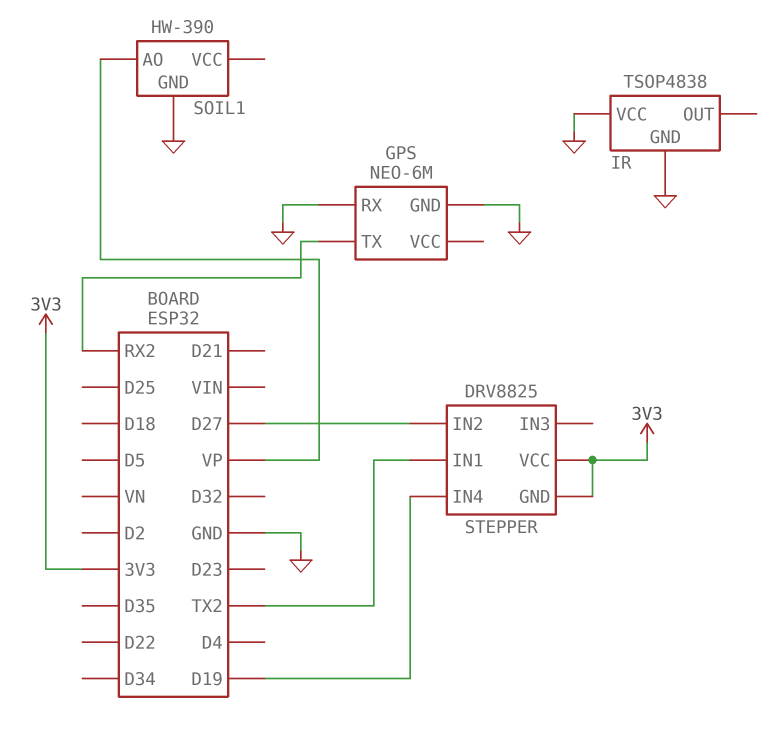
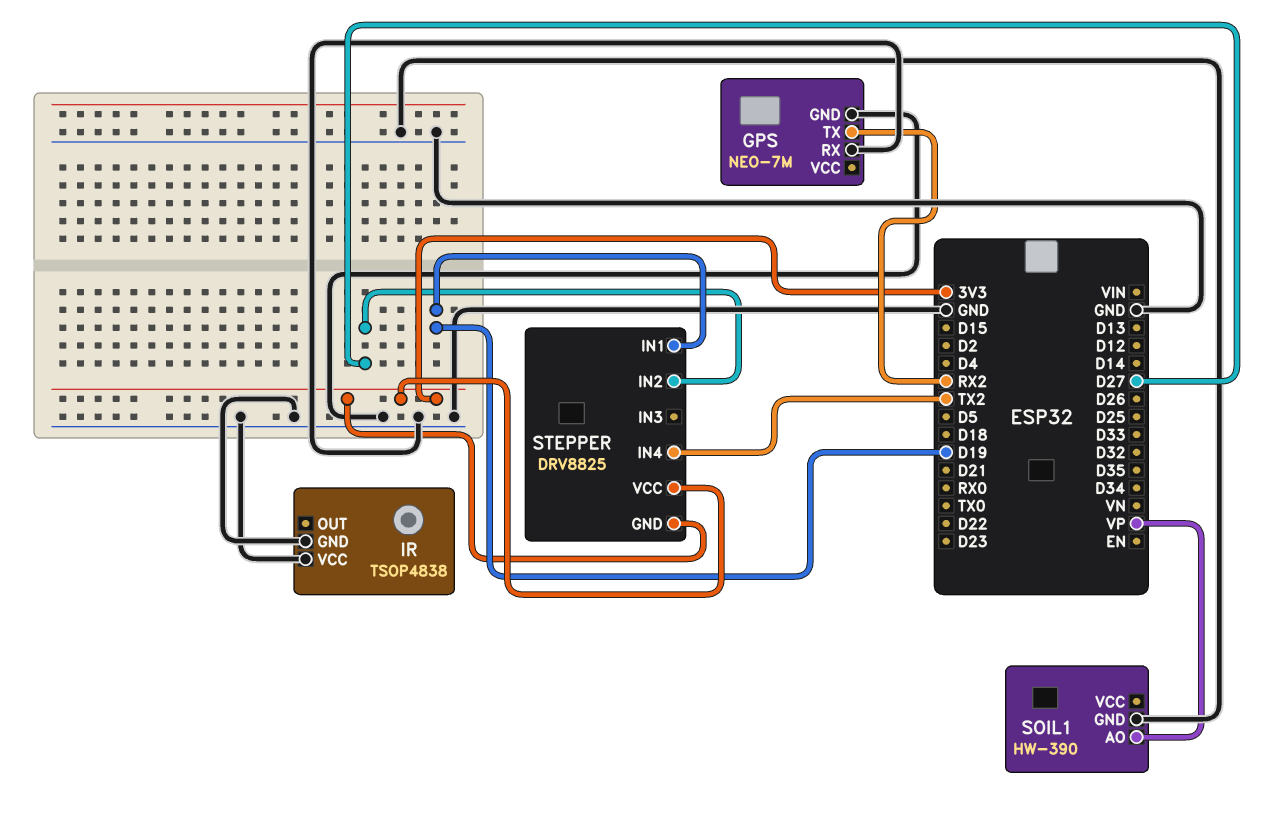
GPS: NEO-6M -> NEO-7M
STEPPER pin IN1: TX2 -> D19
STEPPER pin IN4: D19 -> TX2

